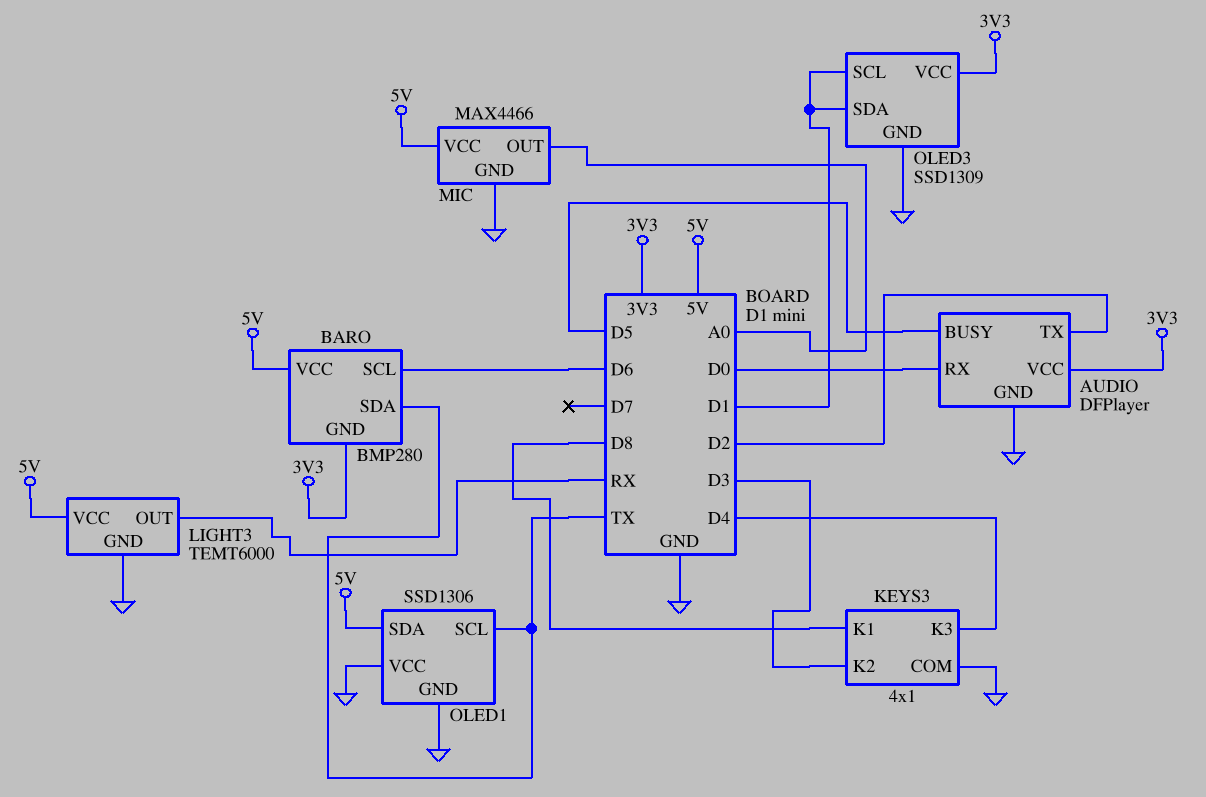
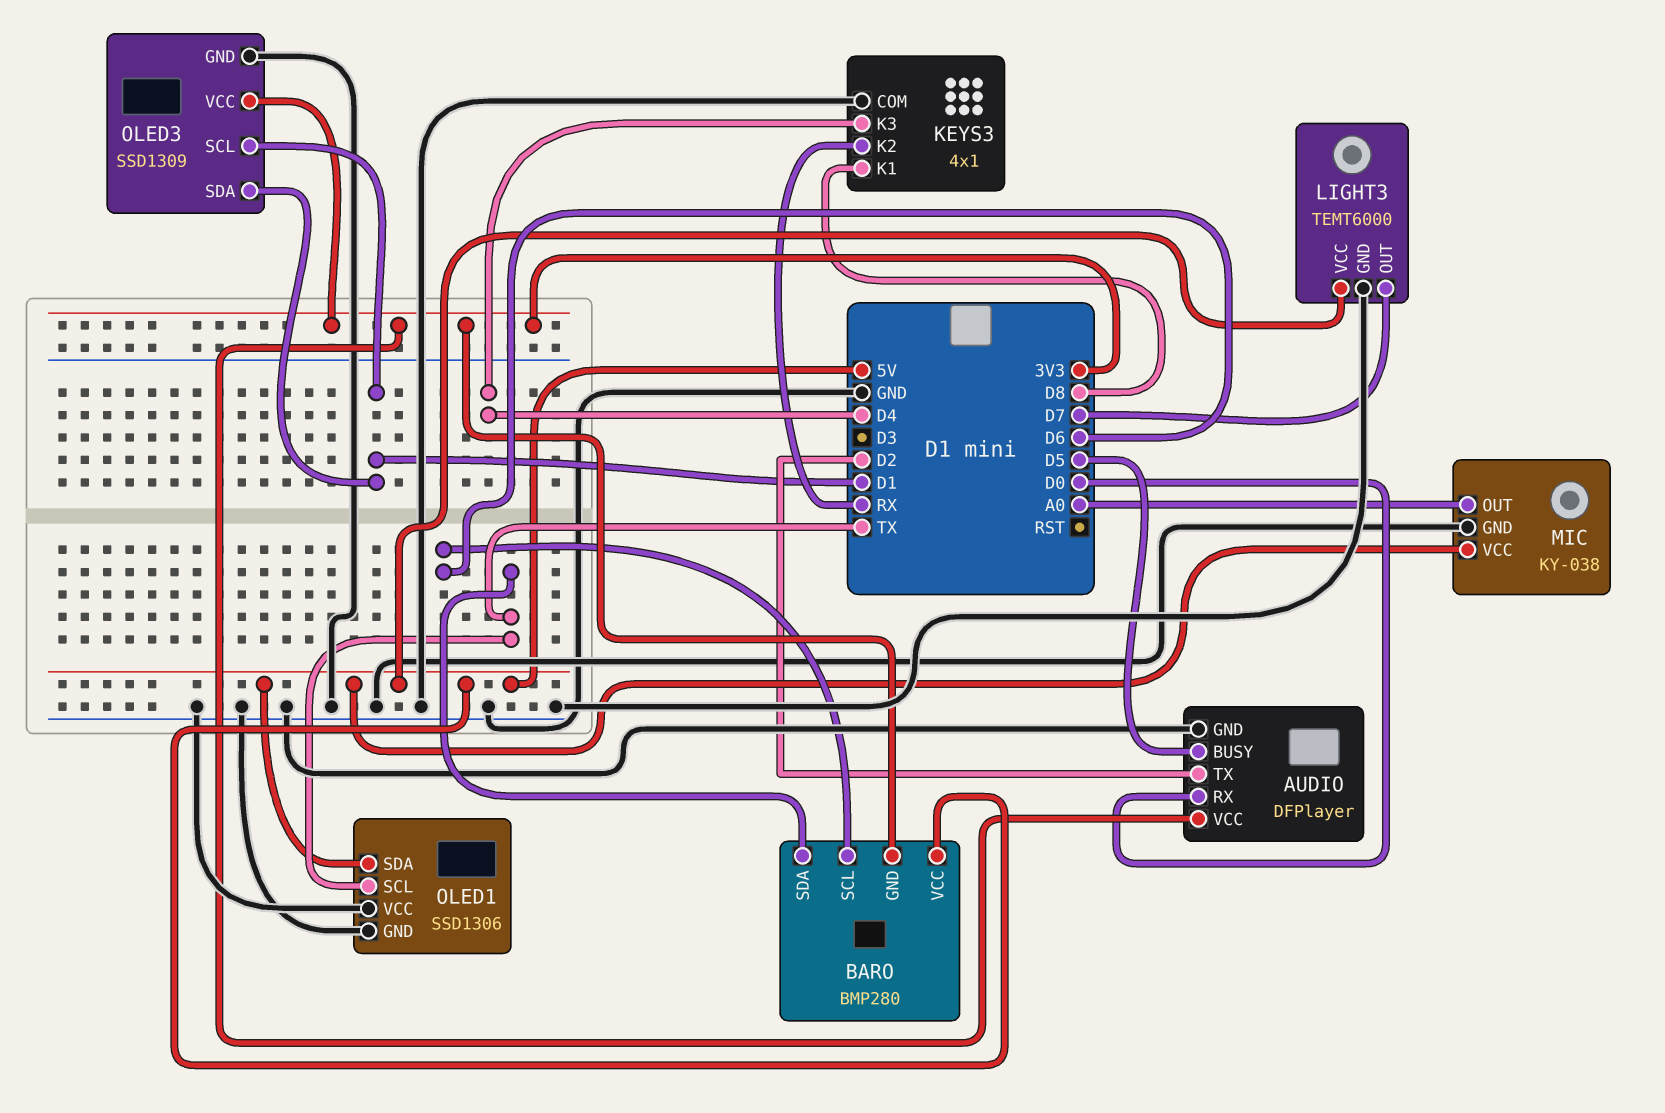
KEYS3 pin K2: D3 -> RX
LIGHT3 pin OUT: RX -> D7
MIC: MAX4466 -> KY-038

